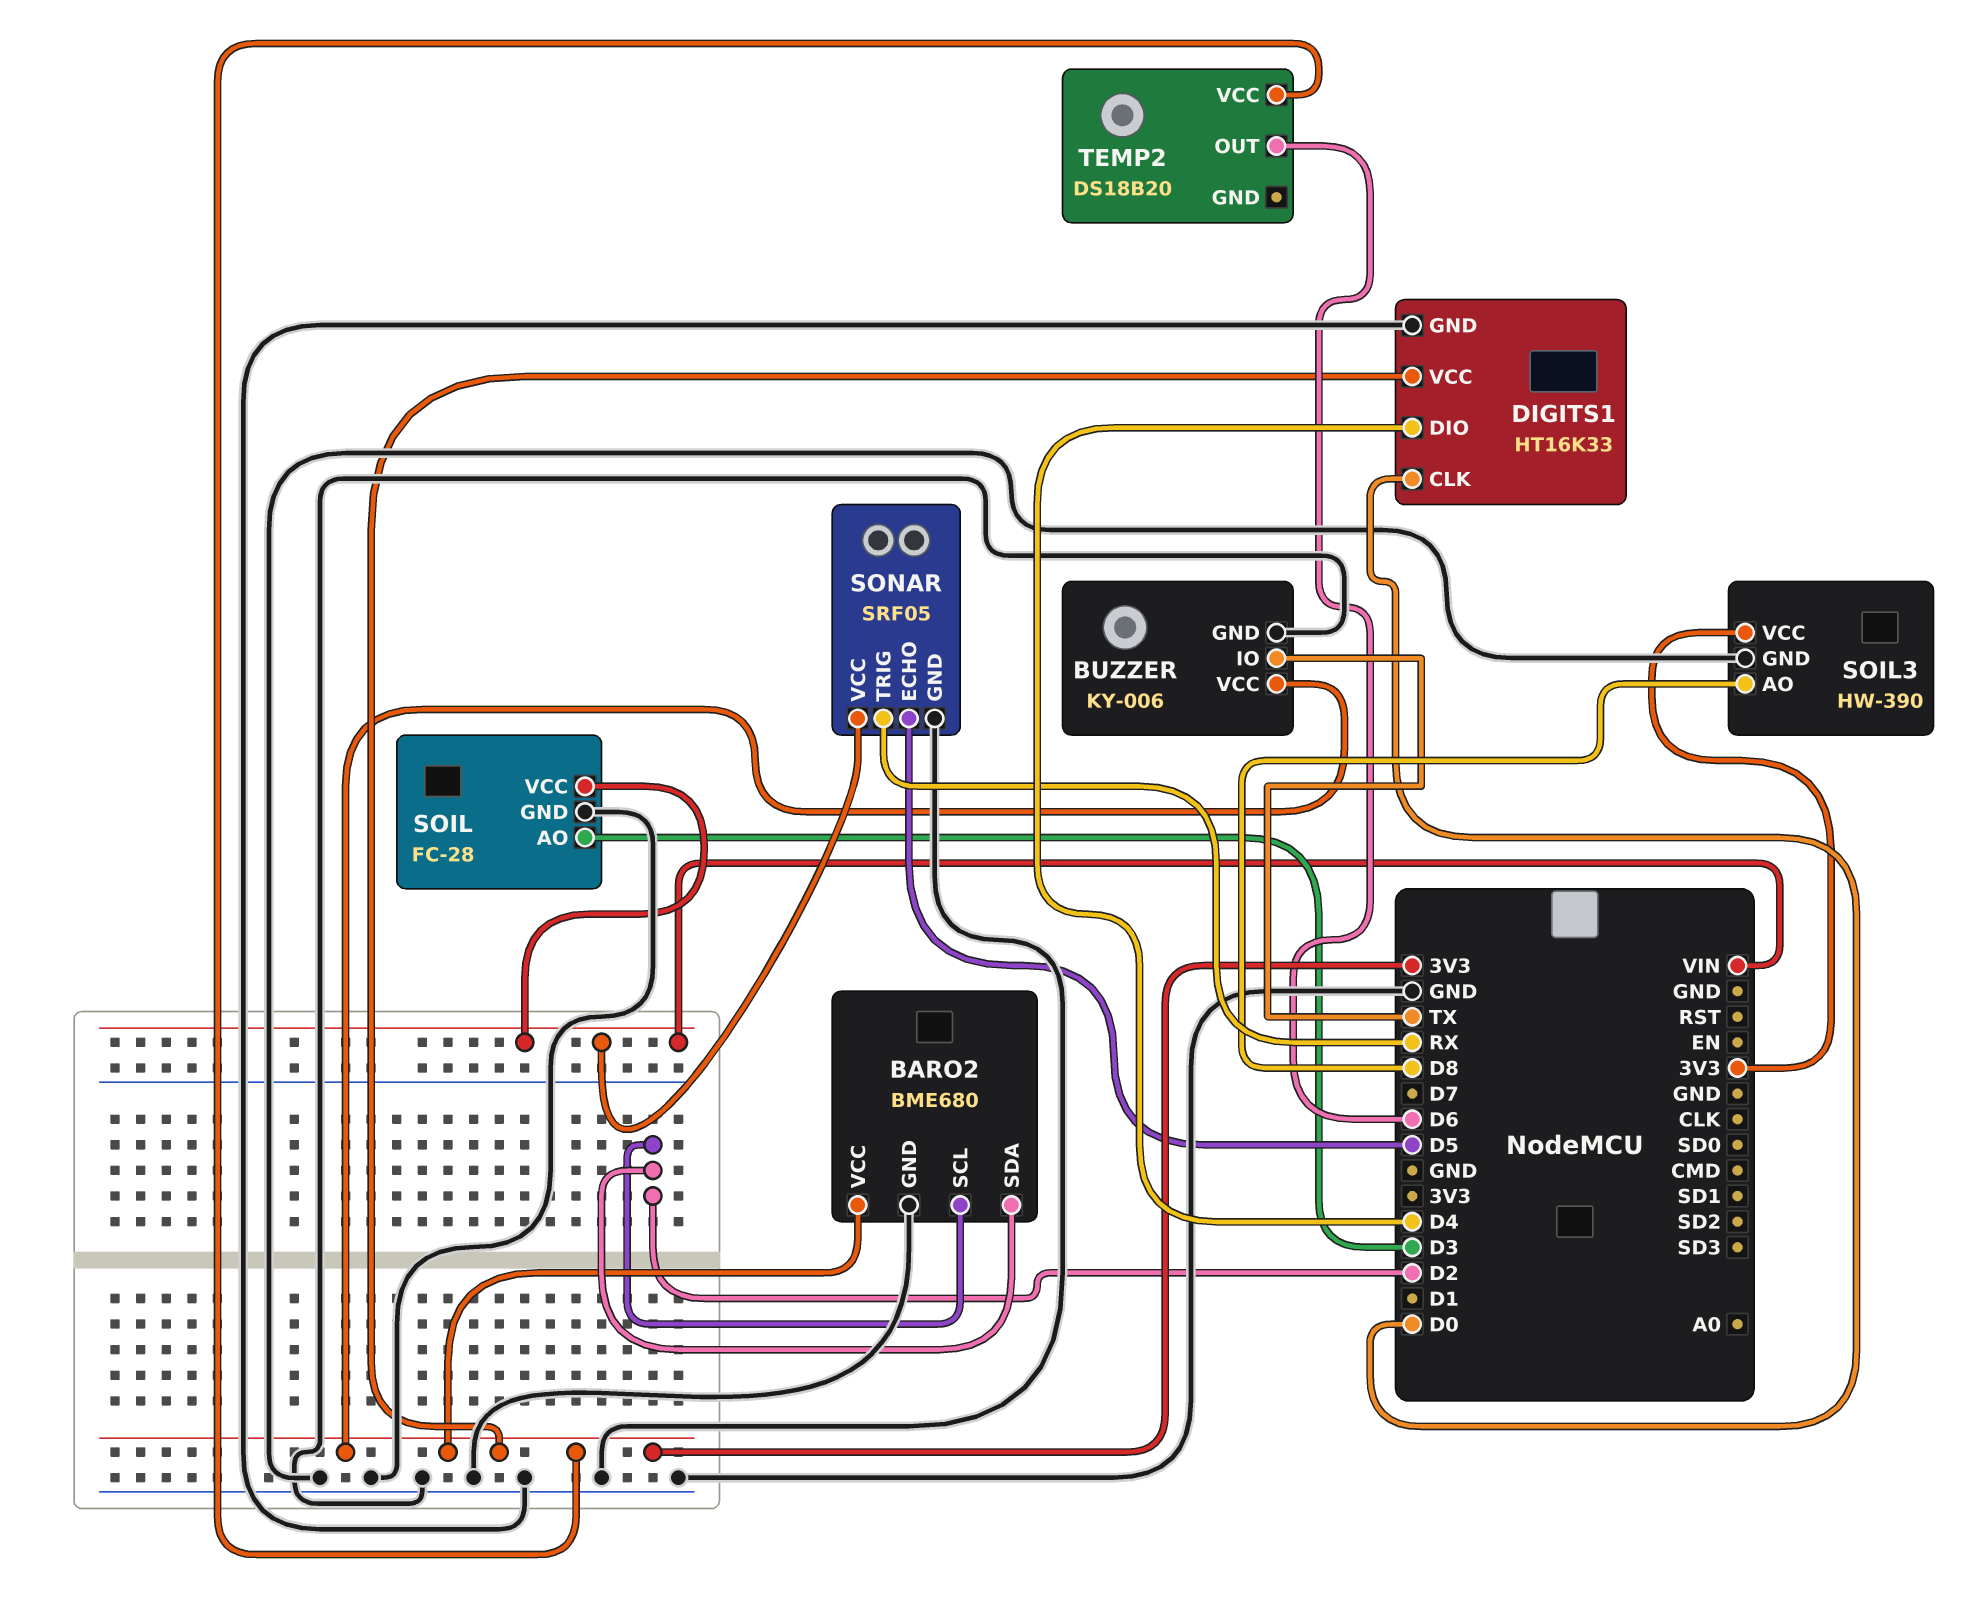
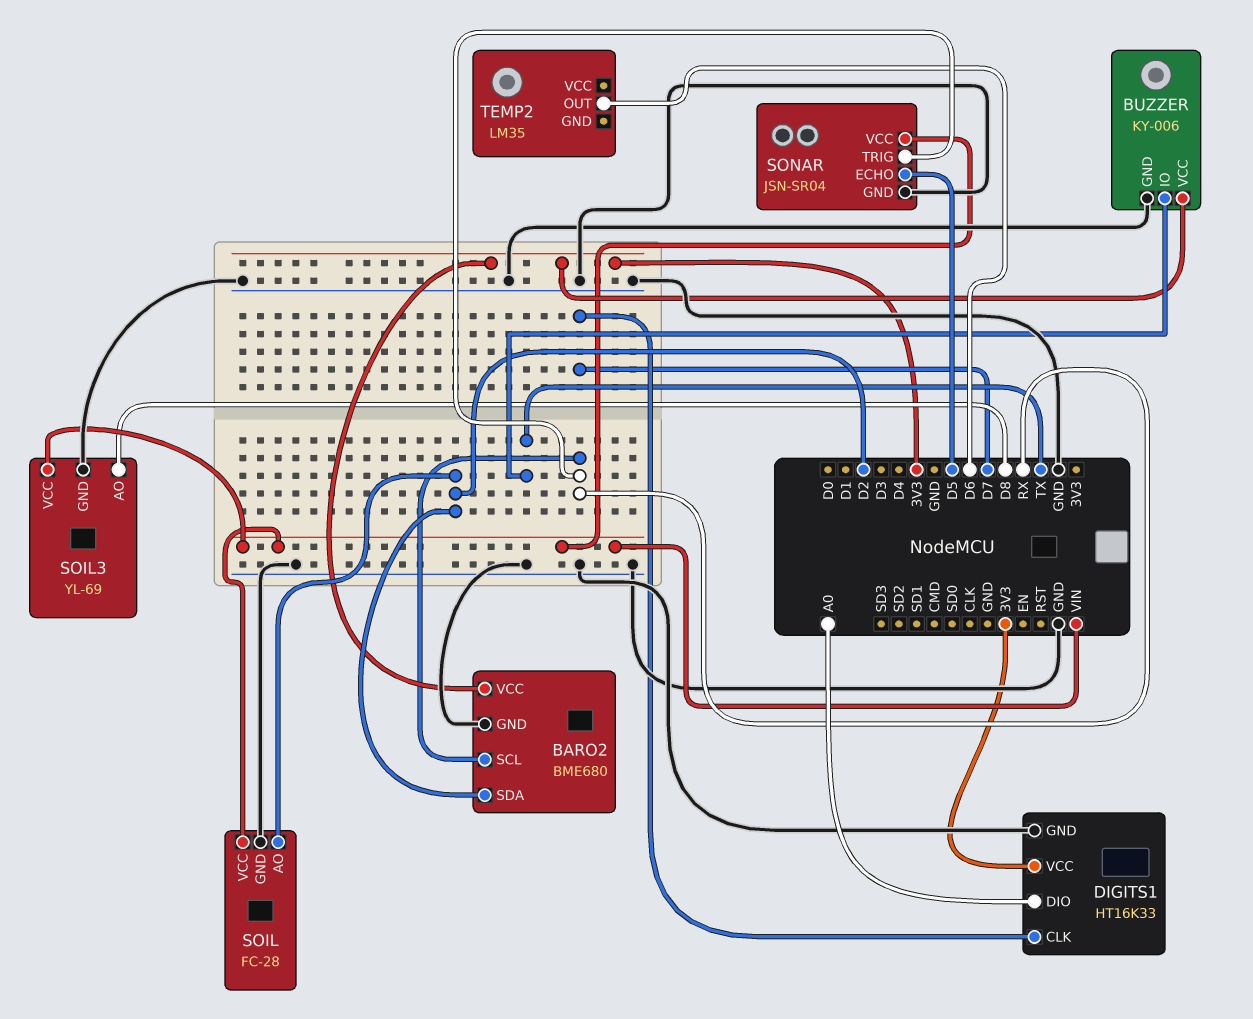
BARO2 pin SCL: D2 -> RX
DIGITS1 pin CLK: D0 -> D7
DIGITS1 pin DIO: D4 -> A0
SOIL pin AO: D3 -> D2
SOIL3: HW-390 -> YL-69
SOIL3 pin VCC: 3V3 -> VIN
SONAR: SRF05 -> JSN-SR04
TEMP2: DS18B20 -> LM35
TEMP2 pin VCC: 3V3 -> none

